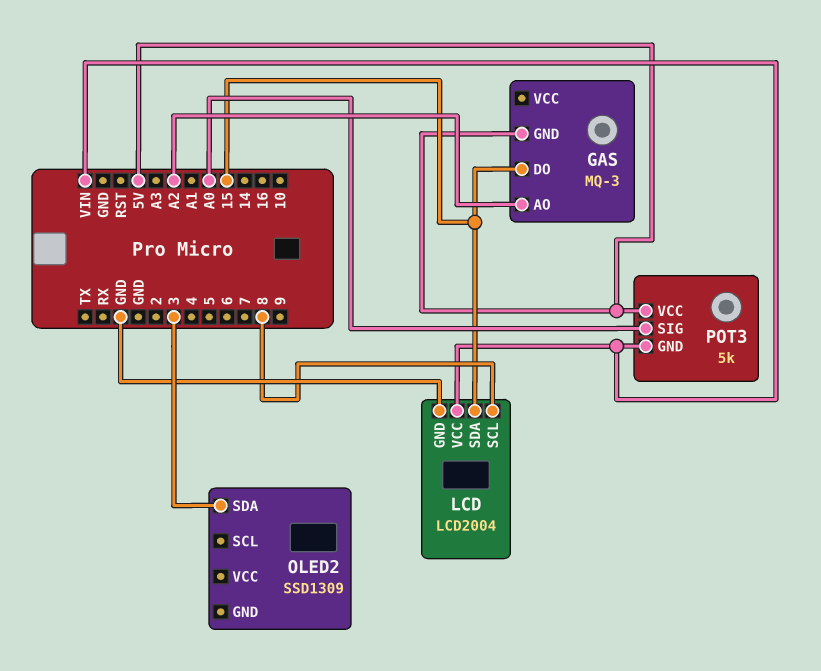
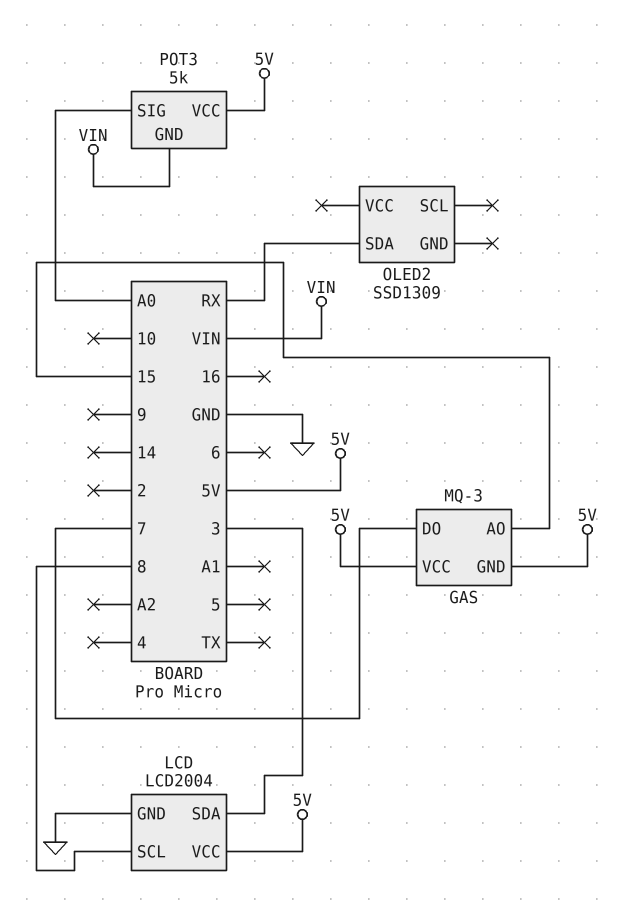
GAS pin AO: A2 -> 15
GAS pin DO: 15 -> 7
GAS pin VCC: none -> 5V
LCD pin SDA: 15 -> 3
LCD pin VCC: VIN -> 5V
OLED2 pin SDA: 3 -> RX

